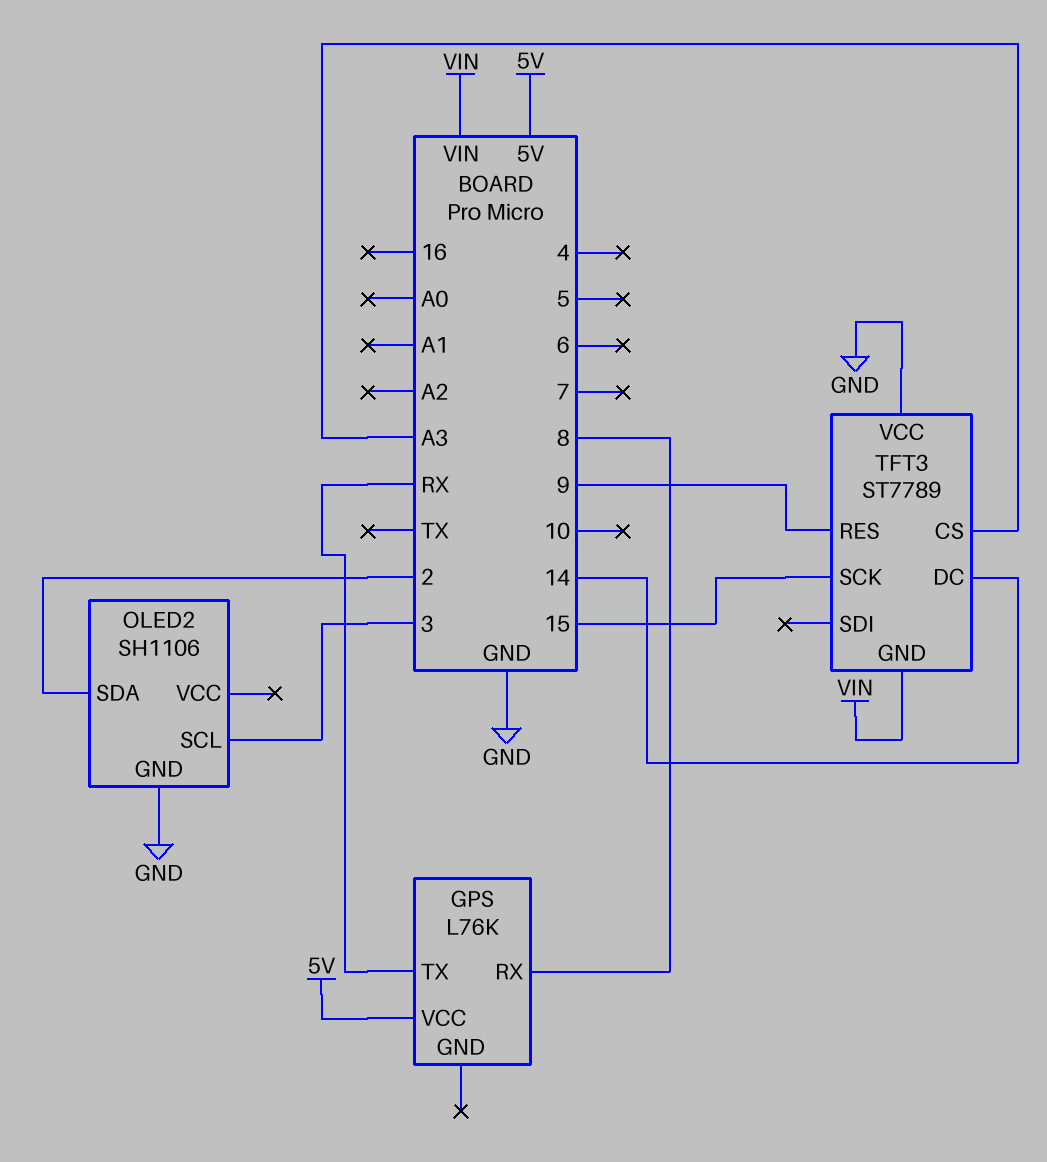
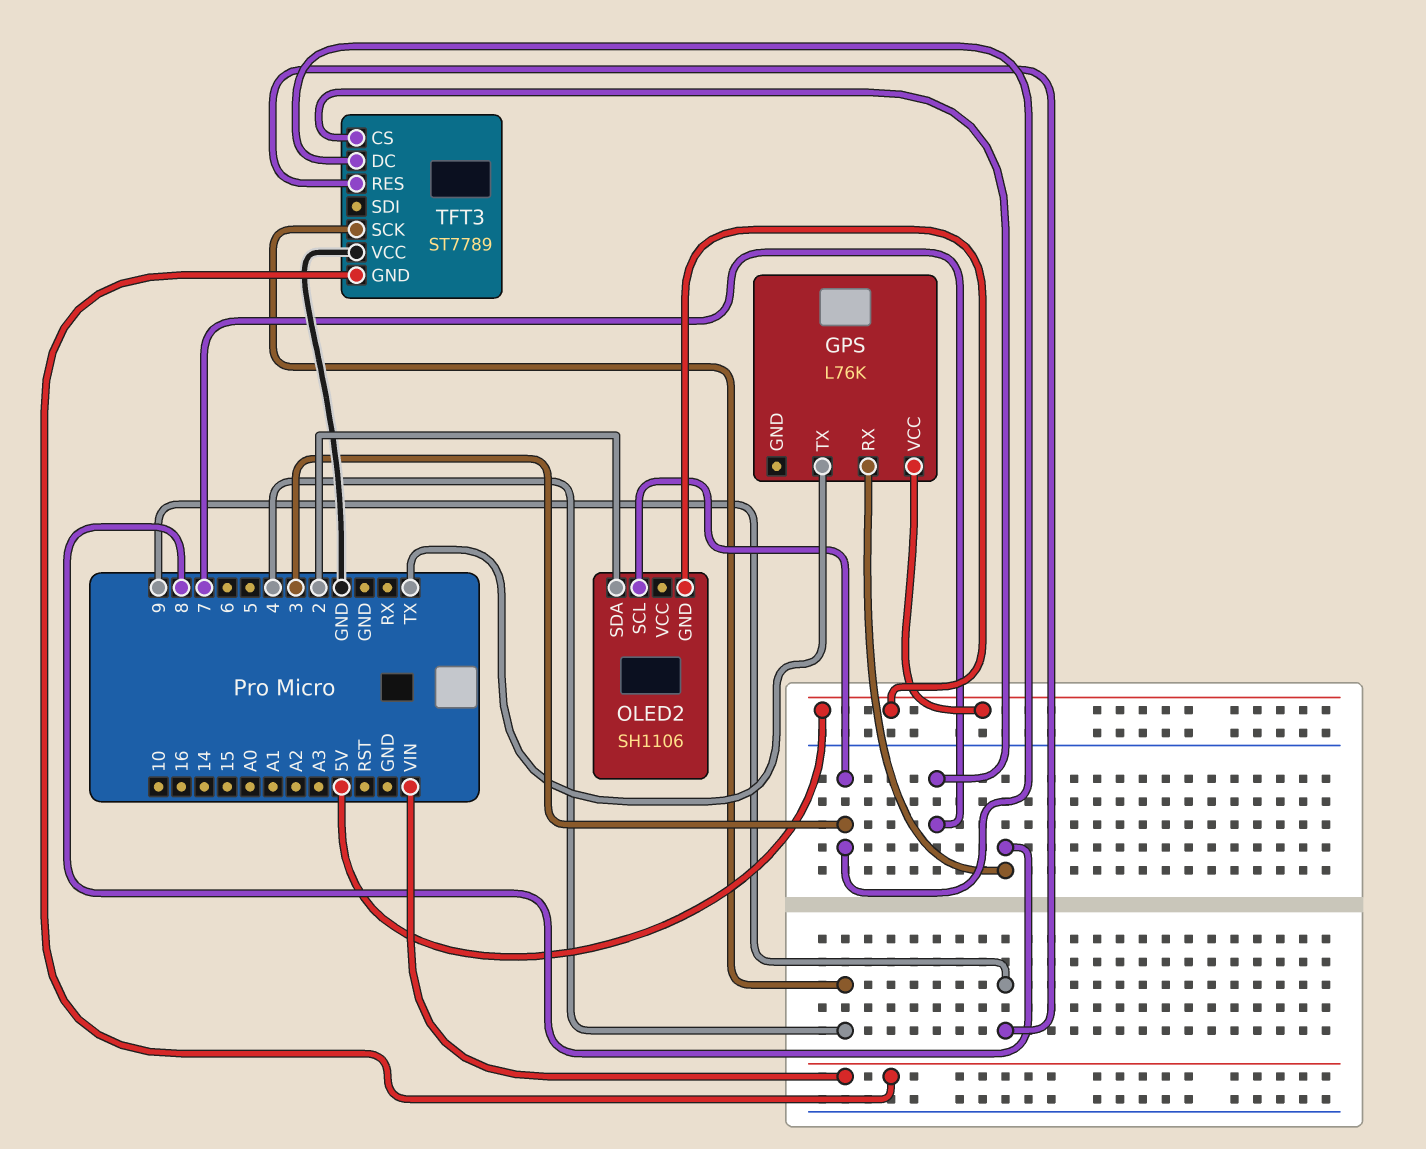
GPS pin TX: RX -> TX
OLED2 pin GND: GND -> 5V
TFT3 pin CS: A3 -> 7
TFT3 pin DC: 14 -> 3
TFT3 pin SCK: 15 -> 4

